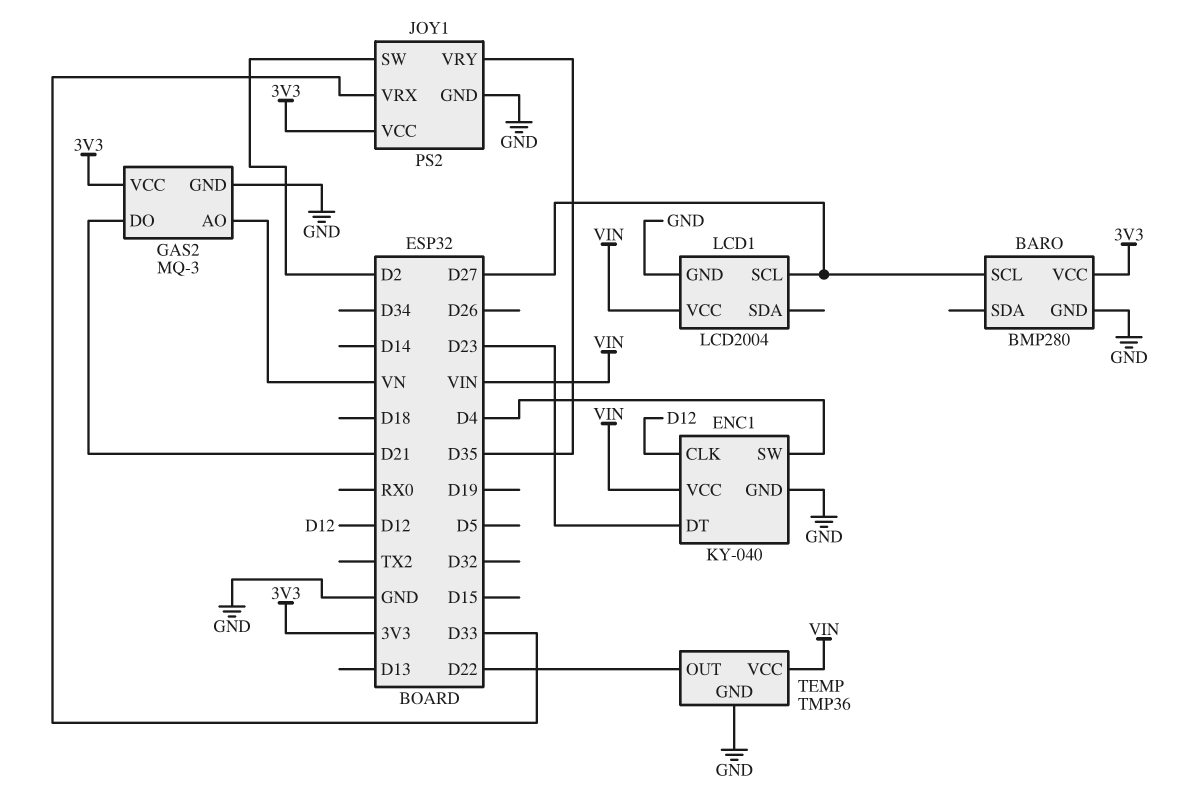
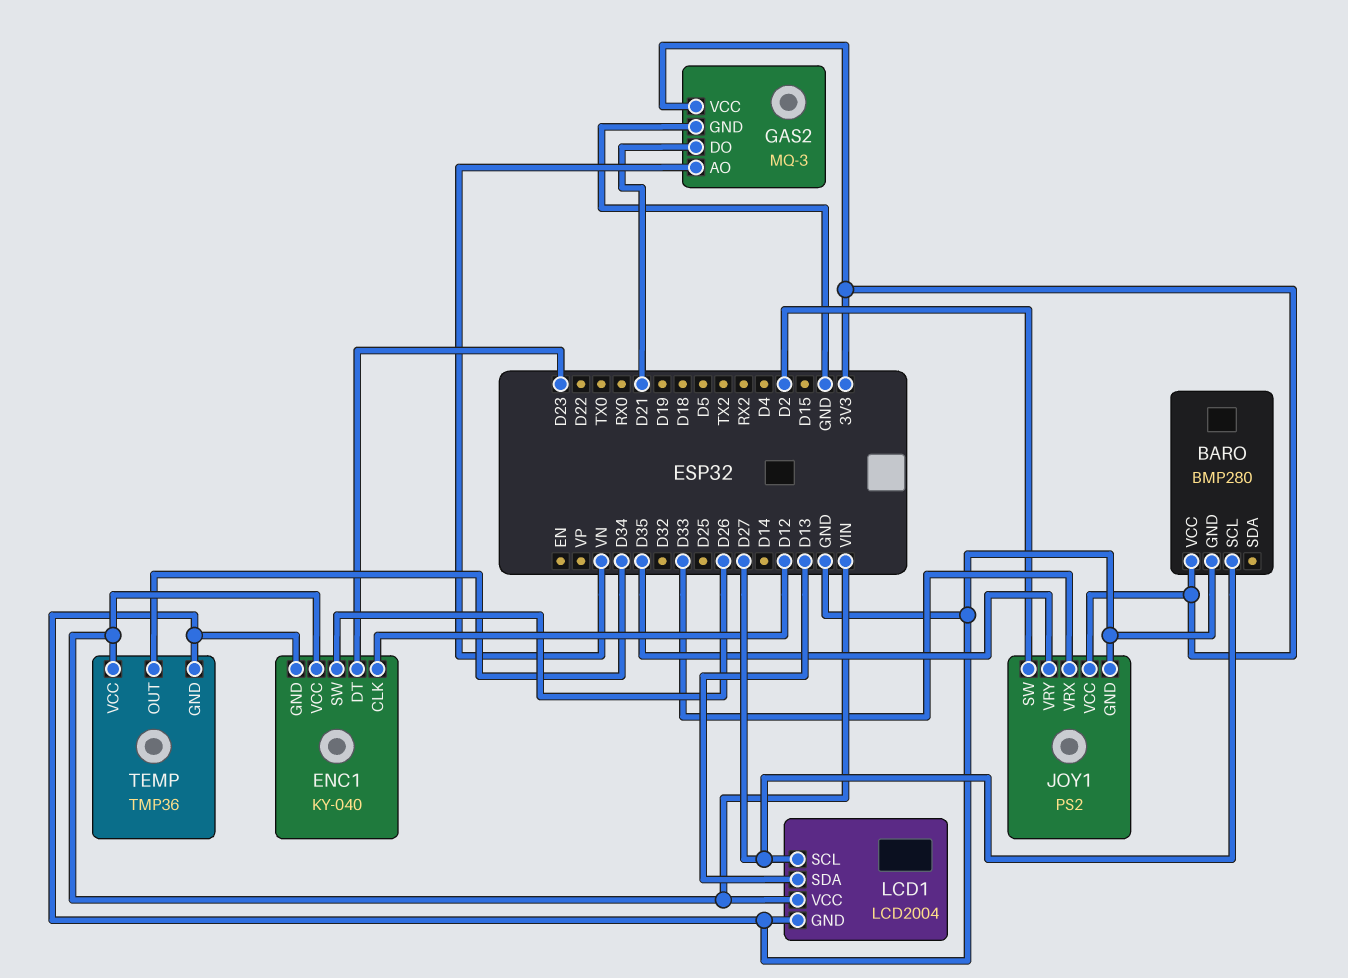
ENC1 pin SW: D4 -> D26
LCD1 pin SDA: none -> D13
TEMP pin OUT: D22 -> D34

